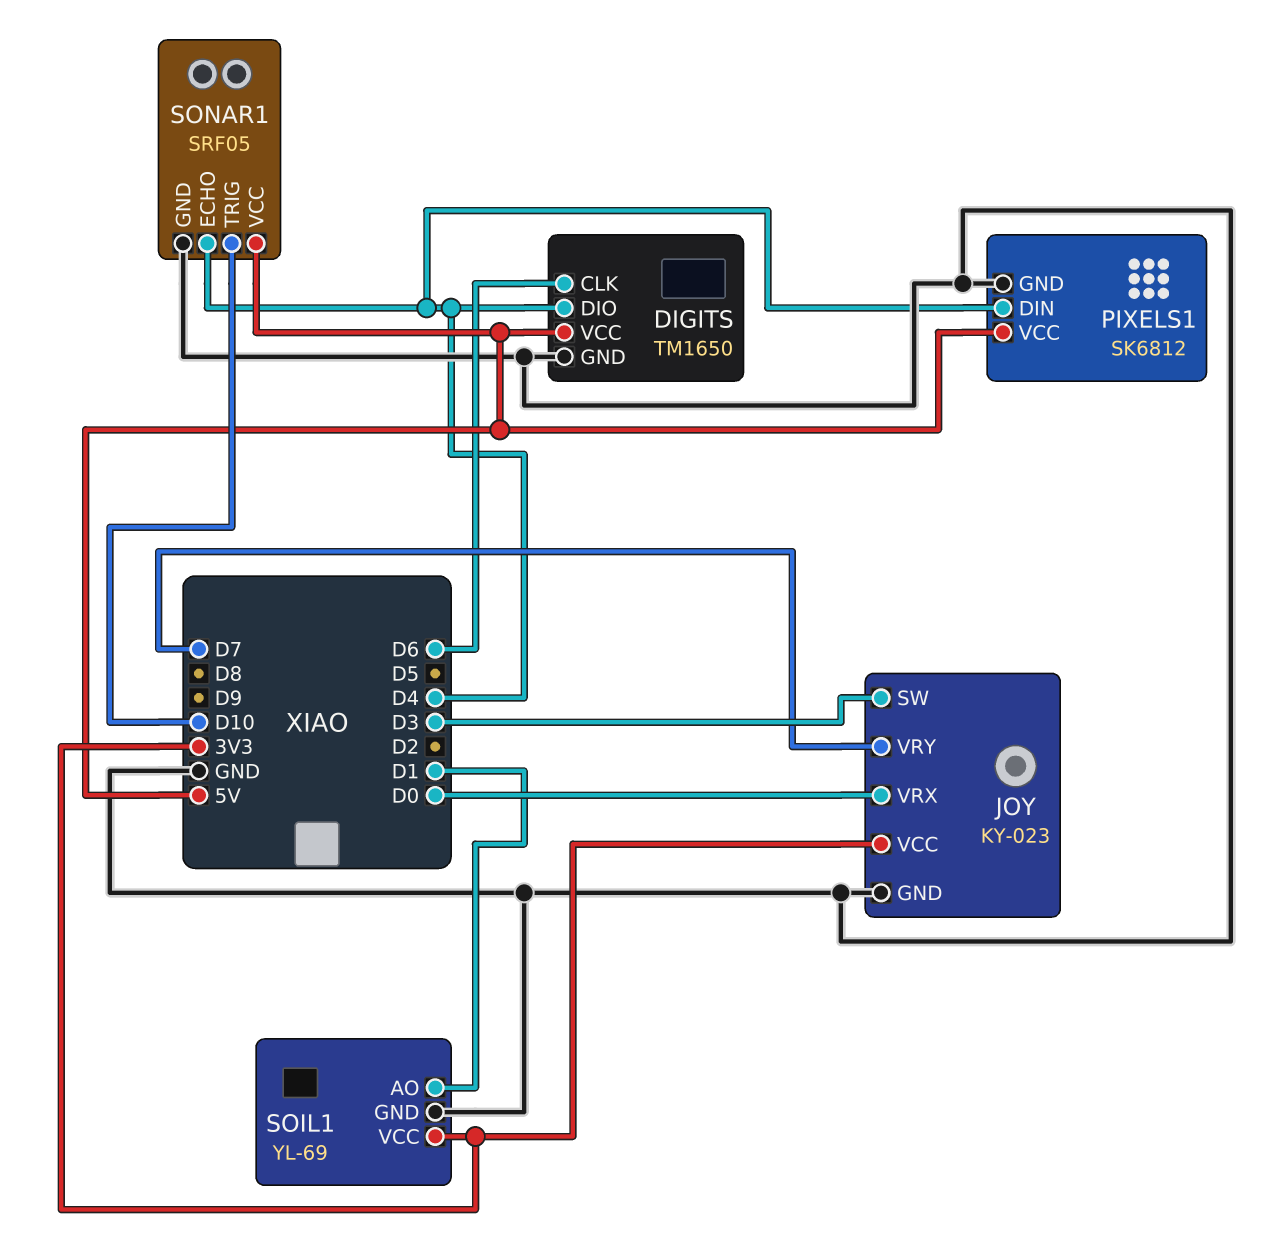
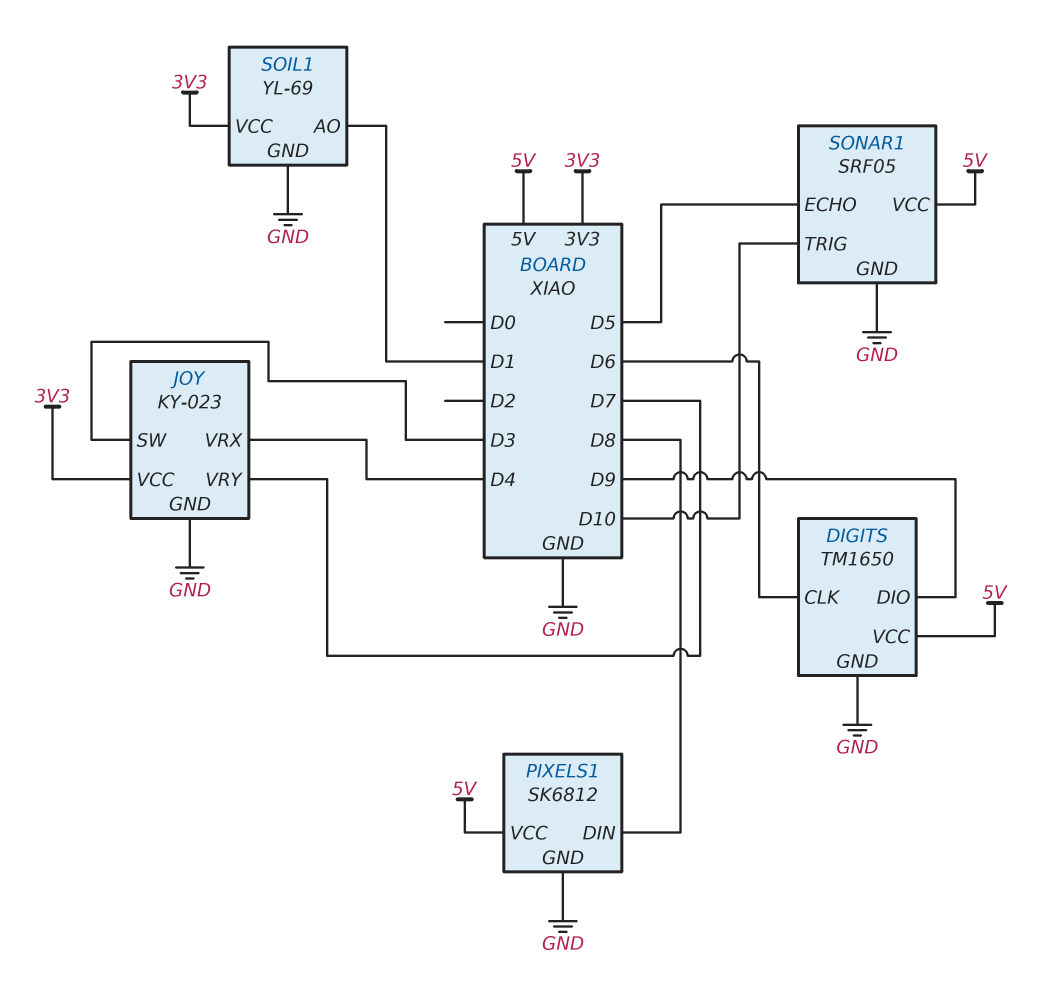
DIGITS pin DIO: D4 -> D9
JOY pin VRX: D0 -> D4
PIXELS1 pin DIN: D4 -> D8
SONAR1 pin ECHO: D4 -> D5

